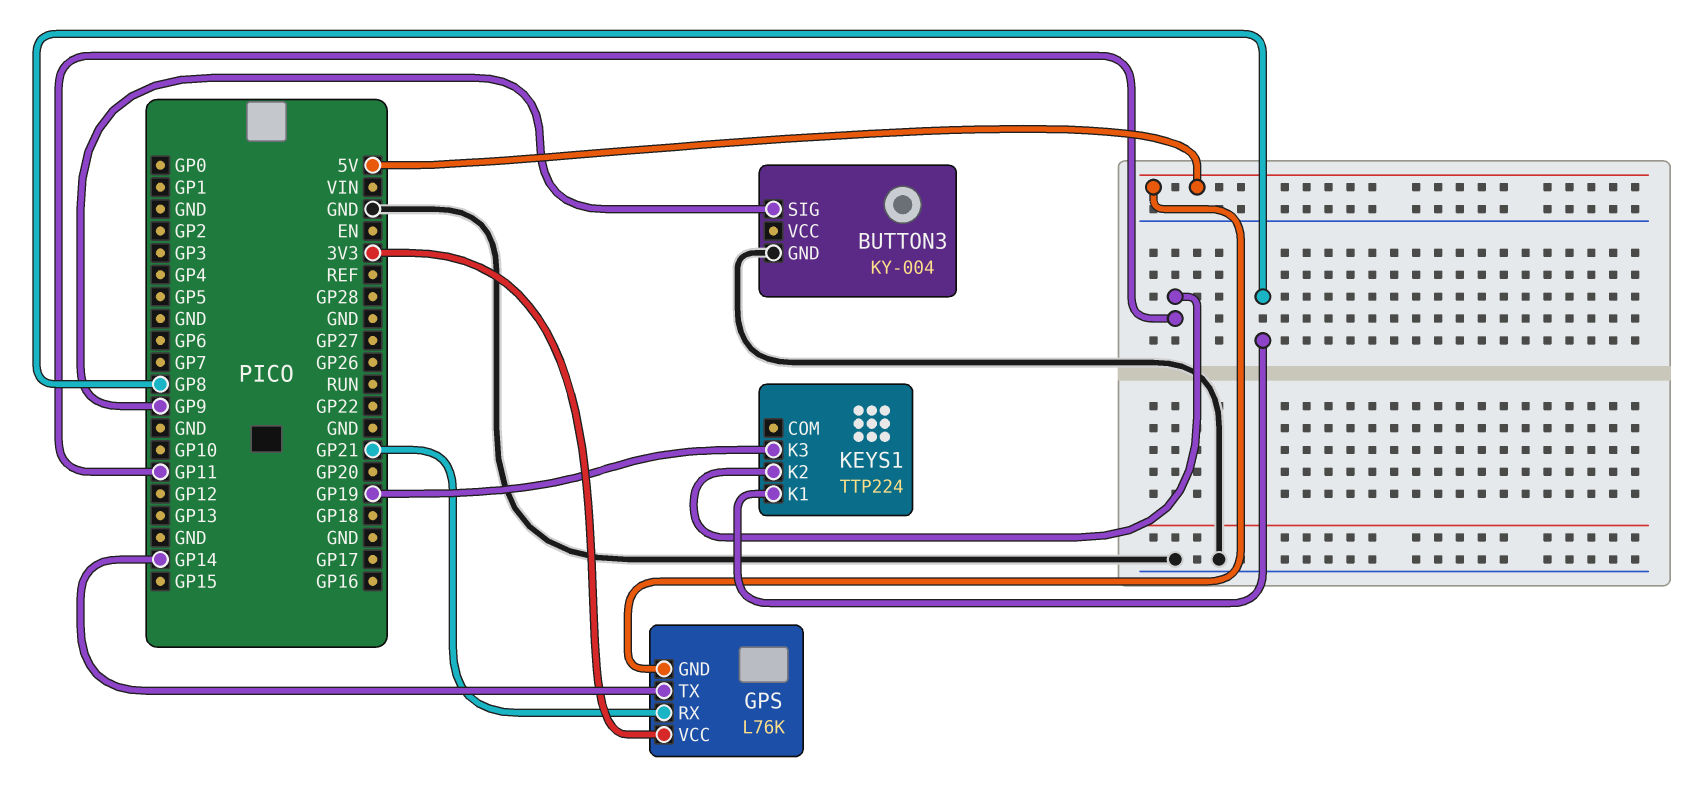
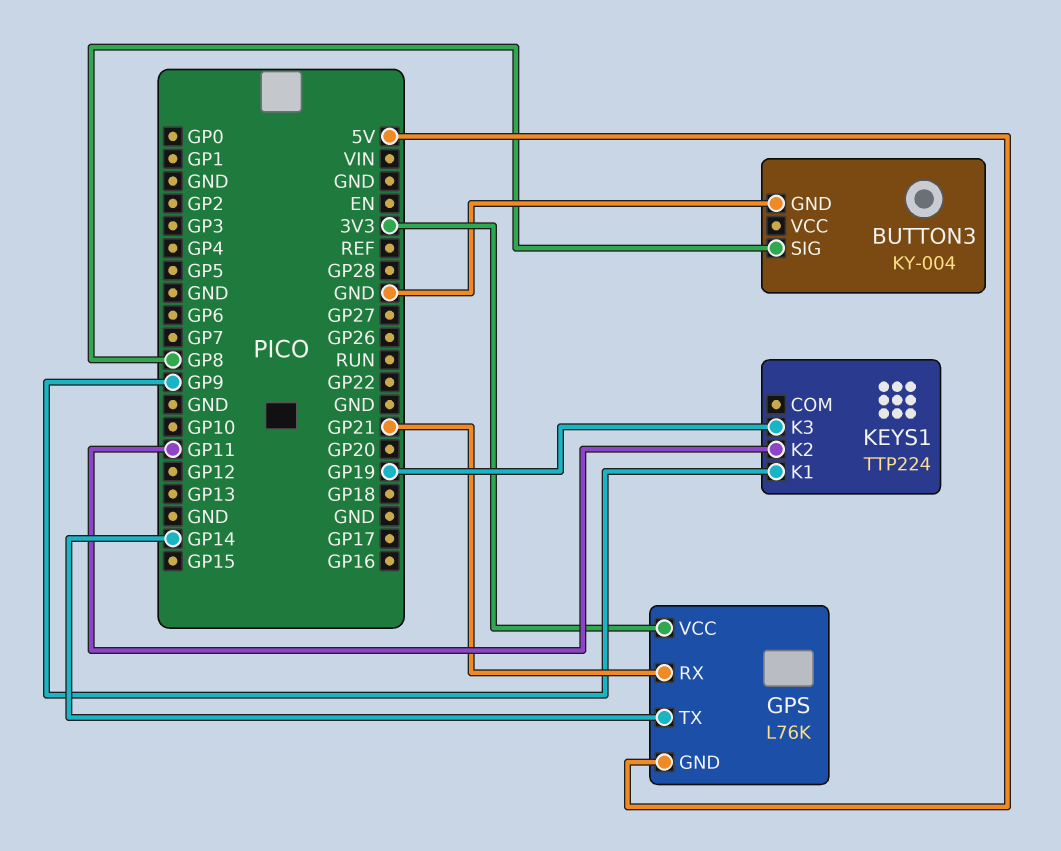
BUTTON3 pin SIG: GP9 -> GP8
KEYS1 pin K1: GP8 -> GP9

